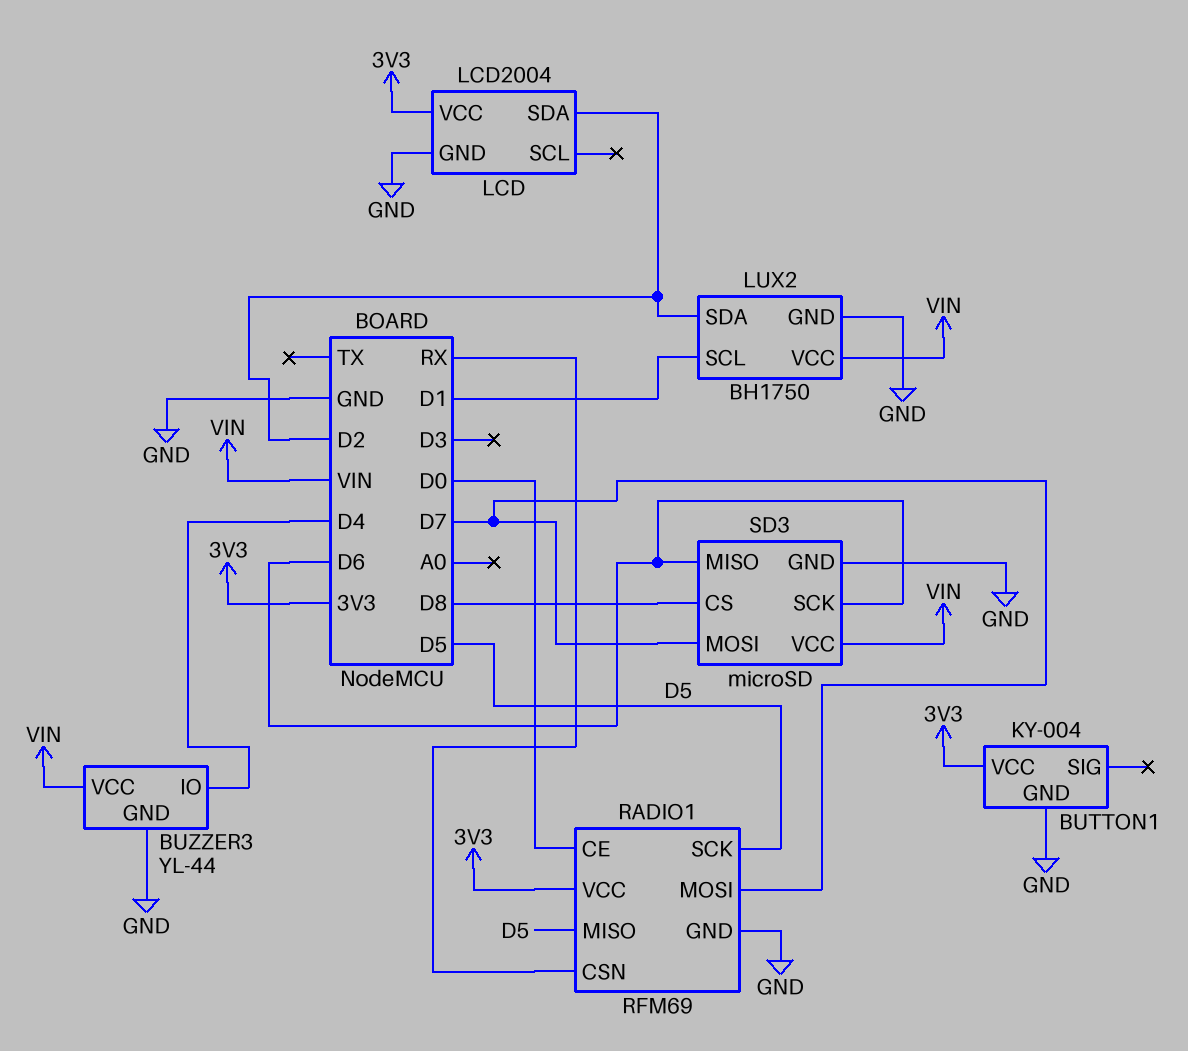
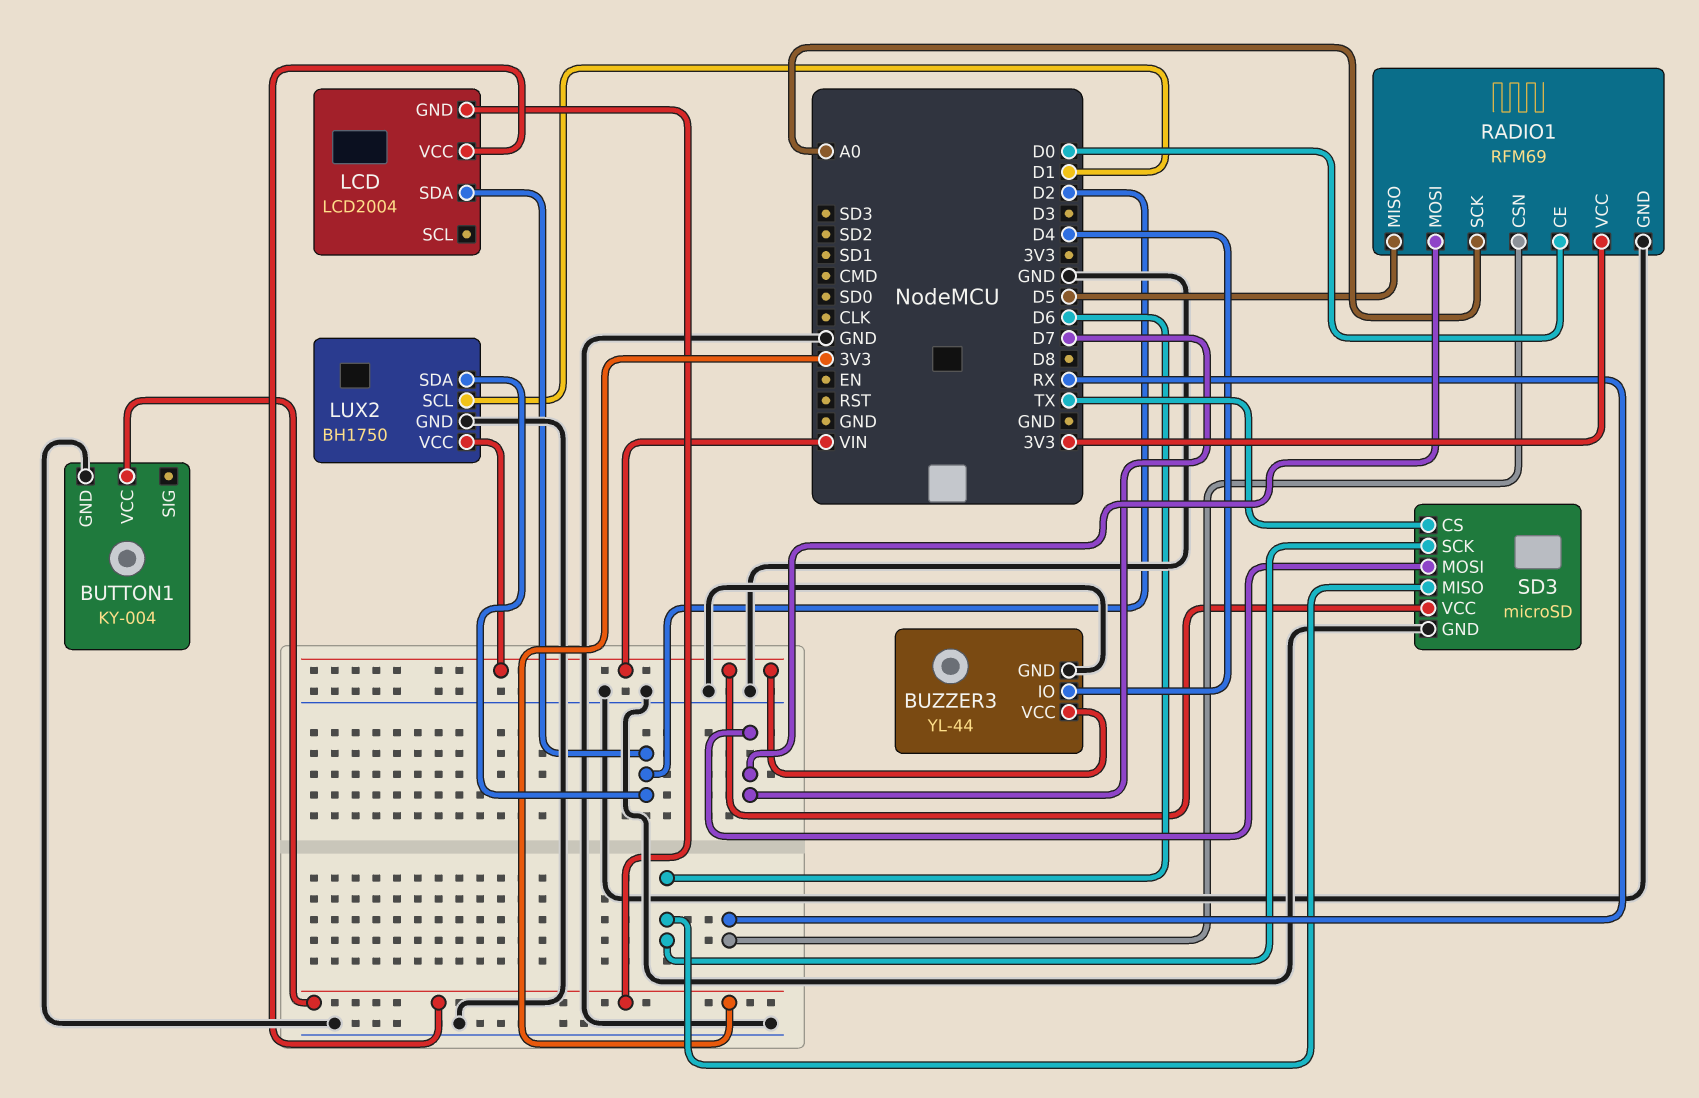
LCD pin GND: GND -> 3V3
RADIO1 pin SCK: D5 -> A0
SD3 pin CS: D8 -> TX

